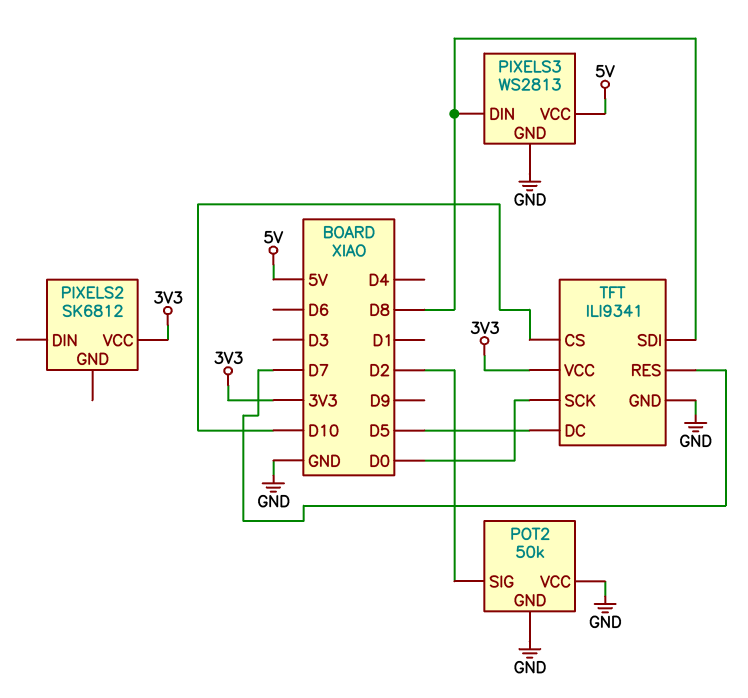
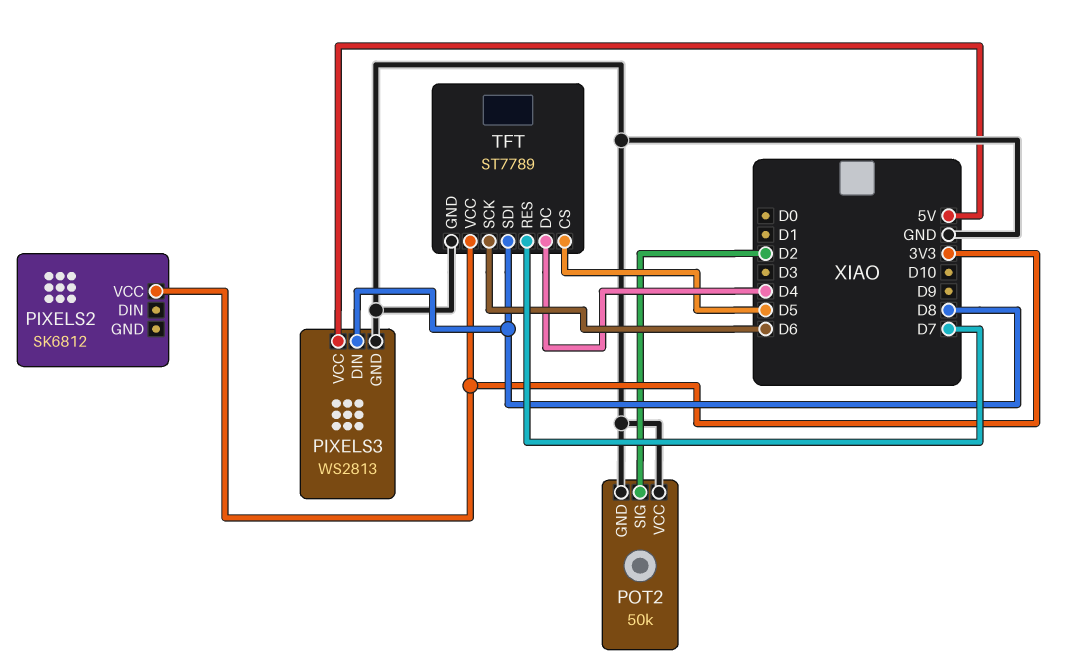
TFT: ILI9341 -> ST7789
TFT pin CS: D10 -> D5
TFT pin DC: D5 -> D4
TFT pin SCK: D0 -> D6

